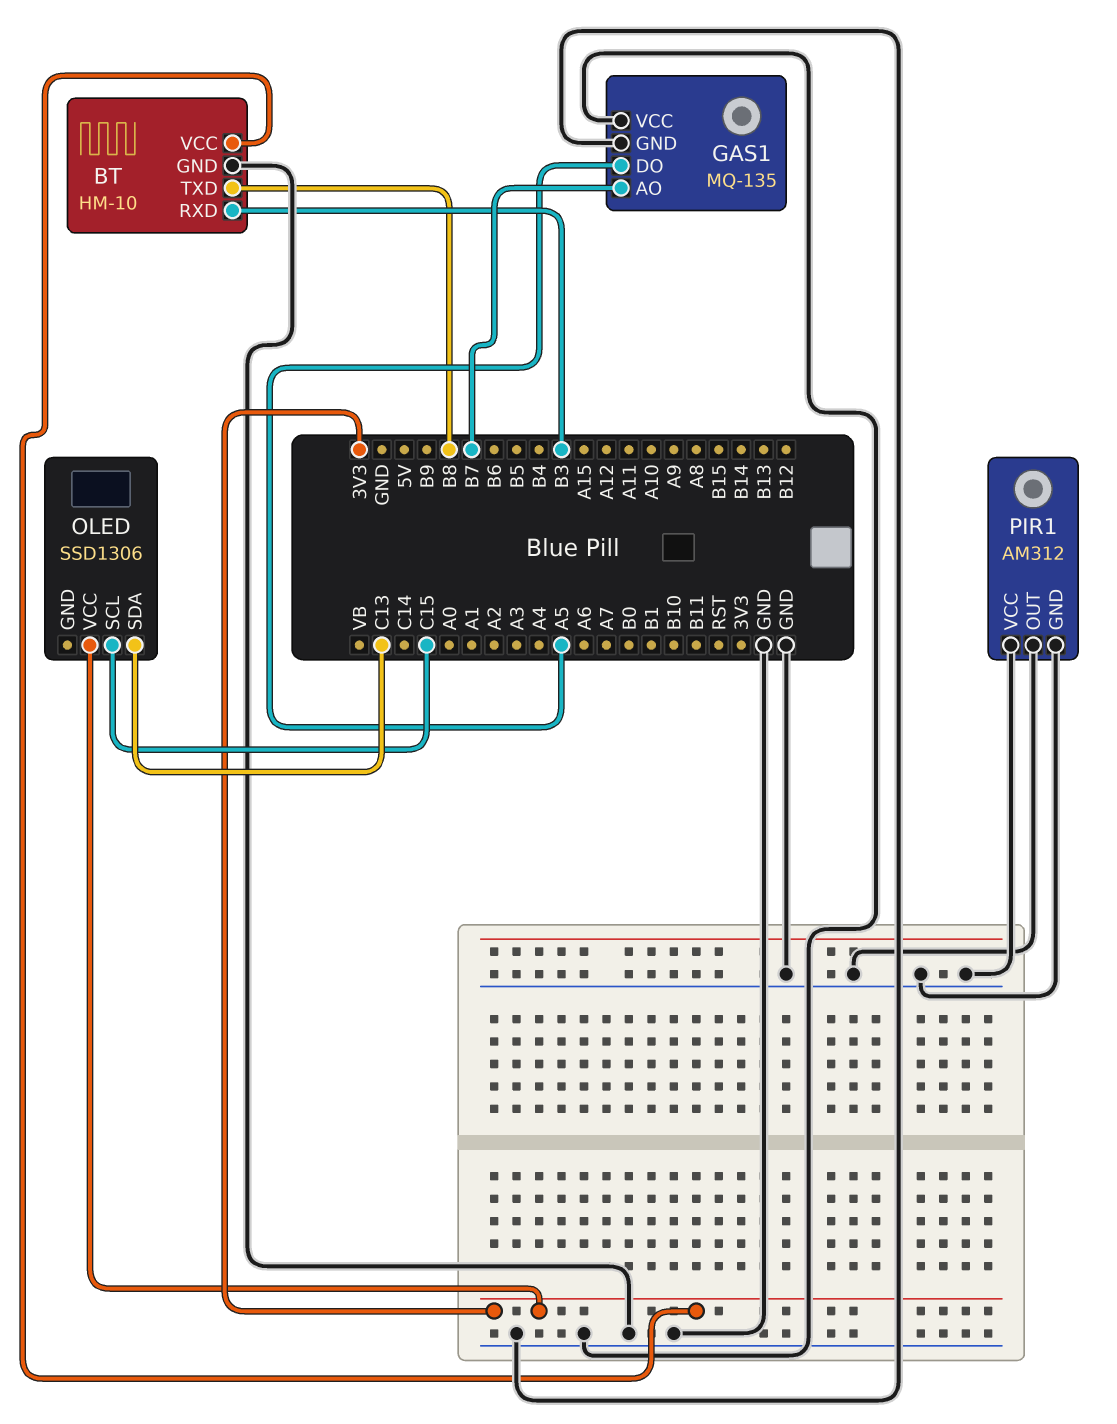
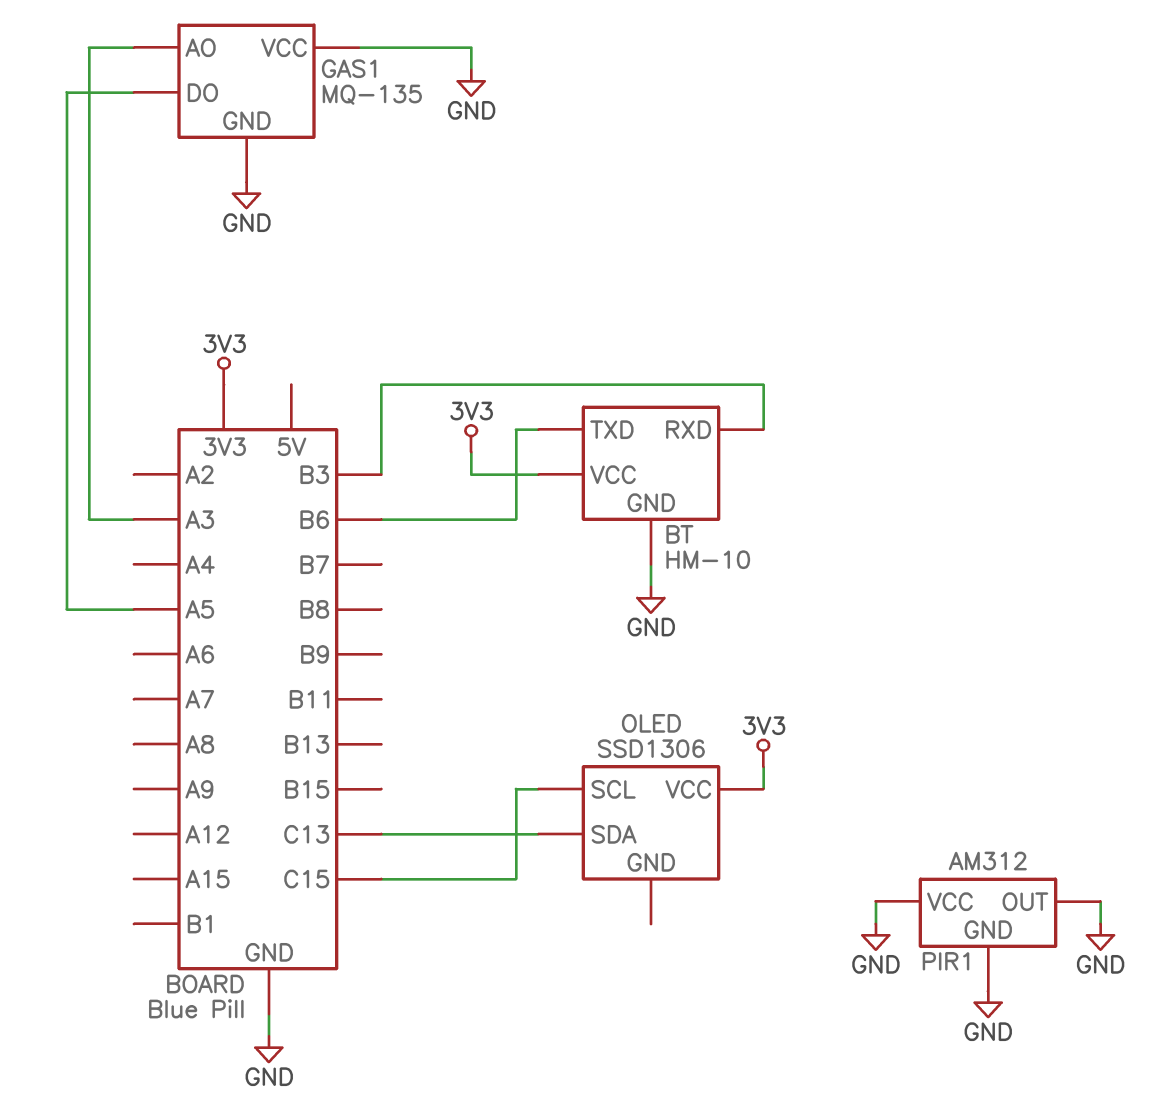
BT pin TXD: B8 -> B6
GAS1 pin AO: B7 -> A3

